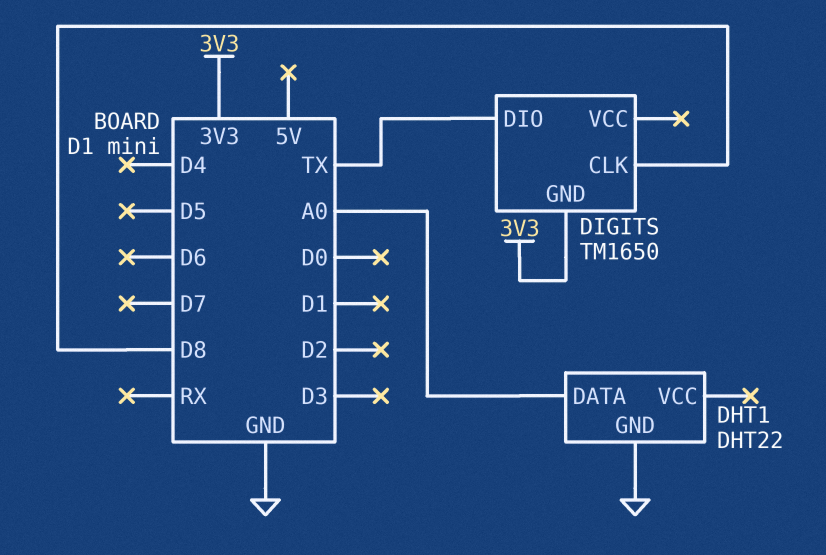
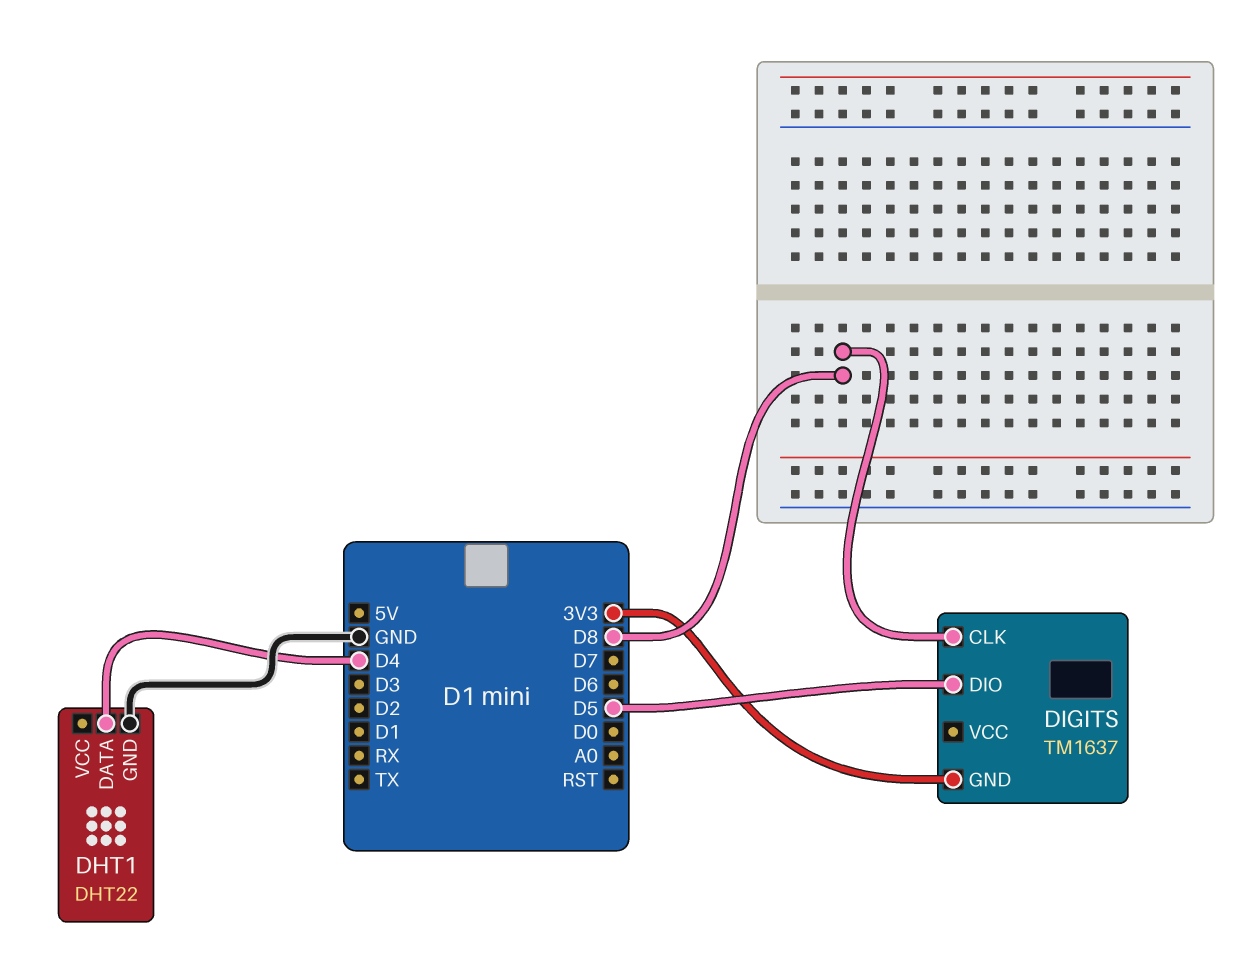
DHT1 pin DATA: A0 -> D4
DIGITS: TM1650 -> TM1637
DIGITS pin DIO: TX -> D5

